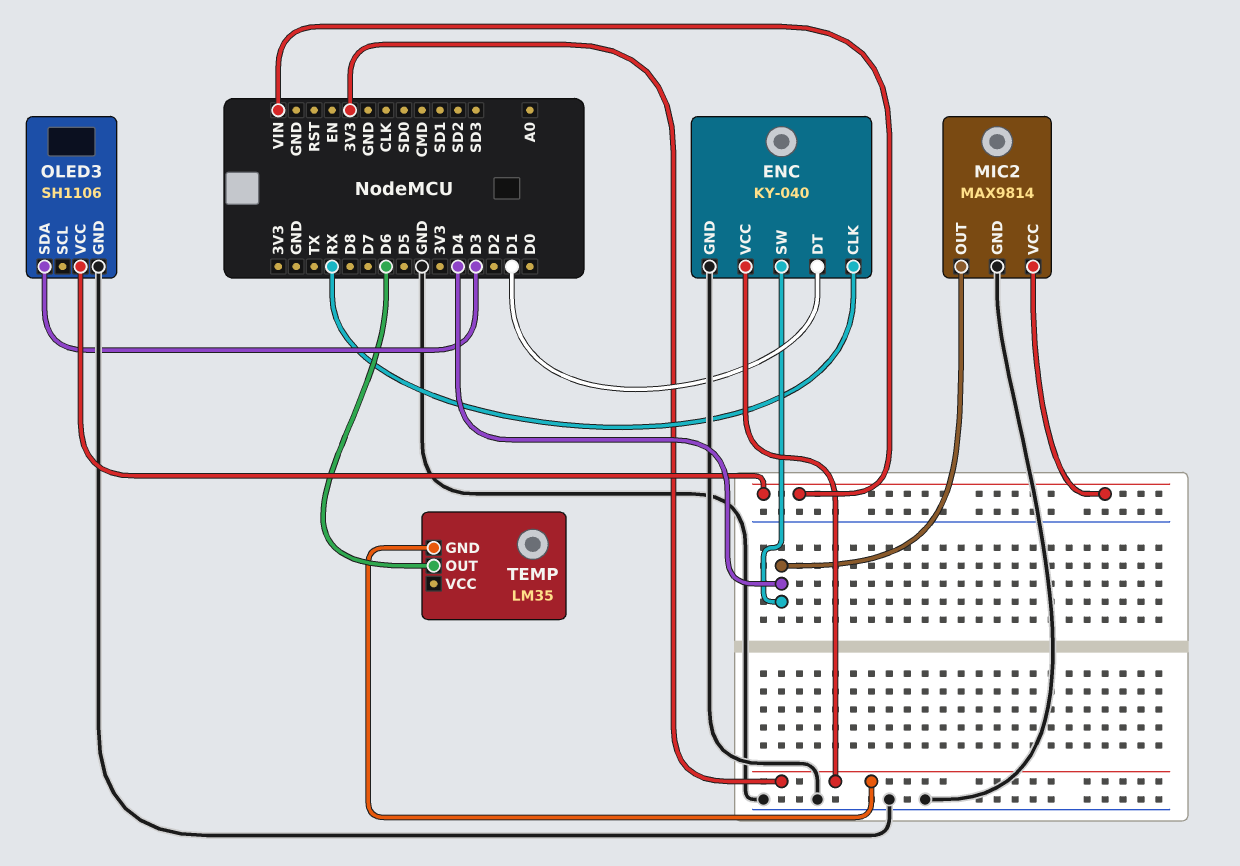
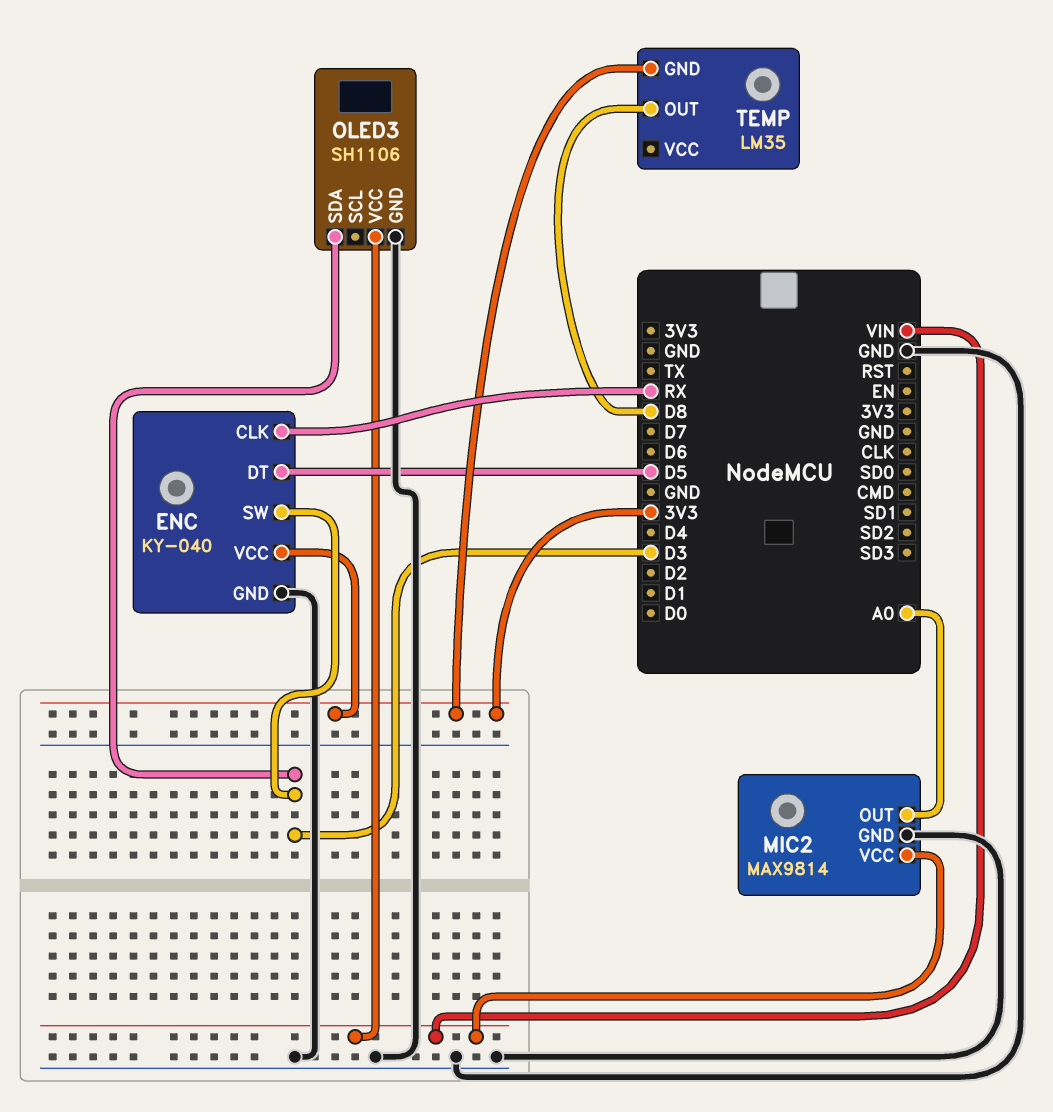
ENC pin DT: D1 -> D5
ENC pin SW: D4 -> D3
MIC2 pin OUT: D4 -> A0
TEMP pin OUT: D6 -> D8

